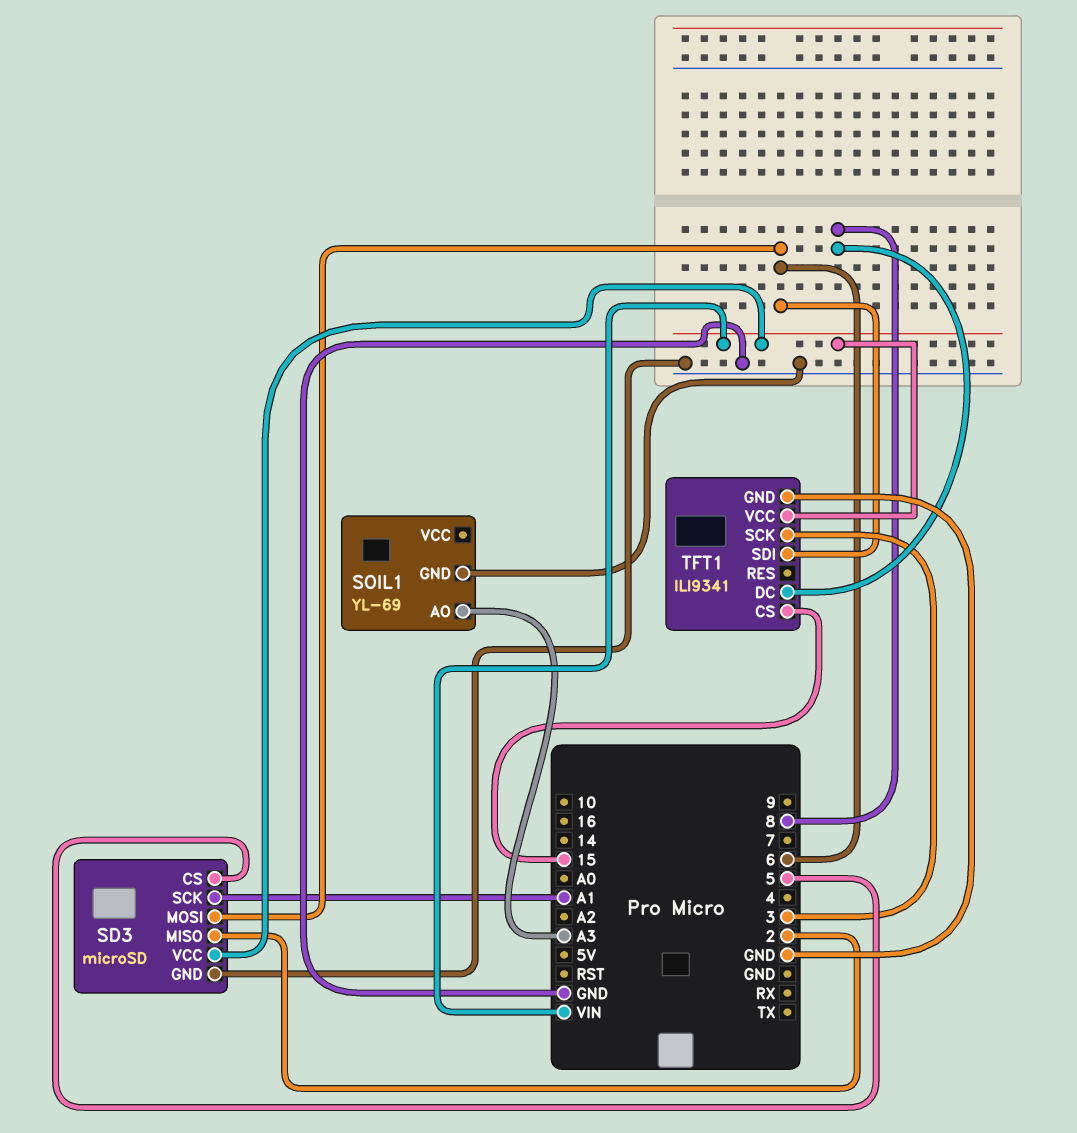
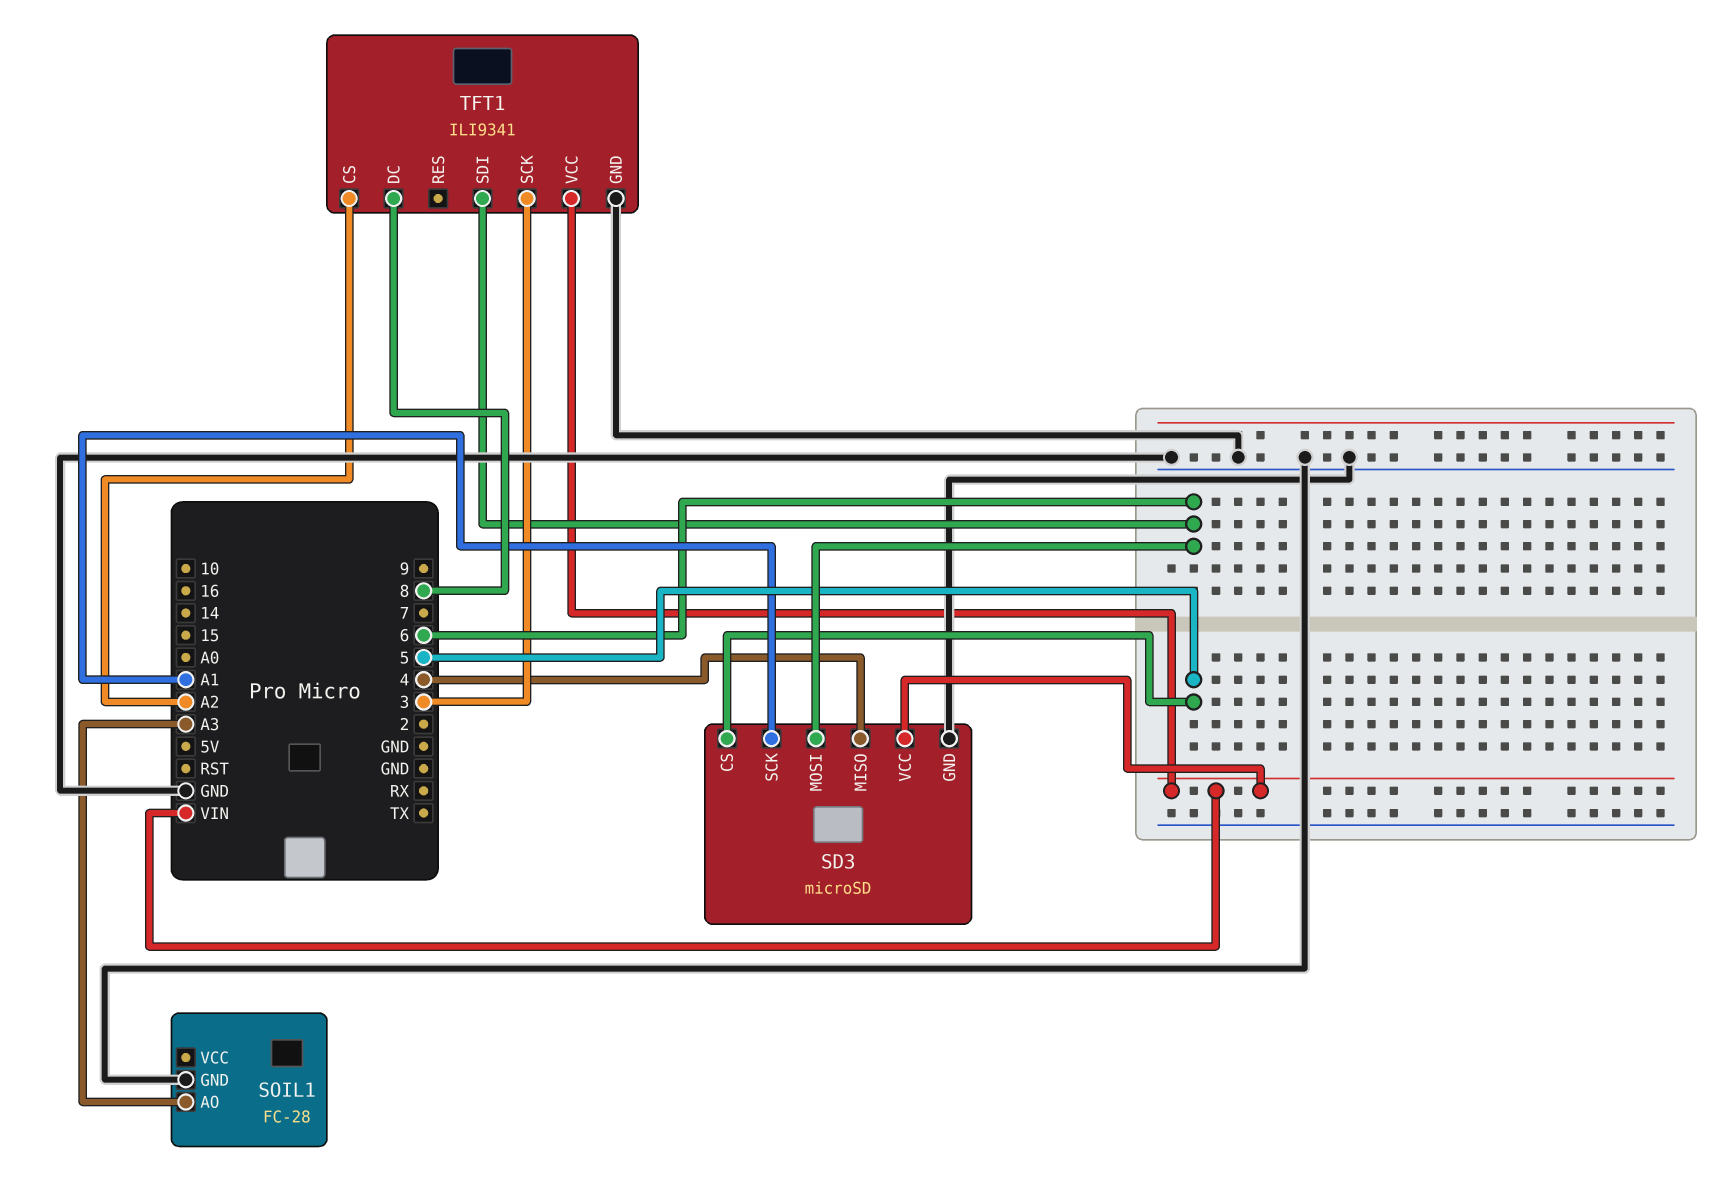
SD3 pin MISO: 2 -> 4
SOIL1: YL-69 -> FC-28
TFT1 pin CS: 15 -> A2

